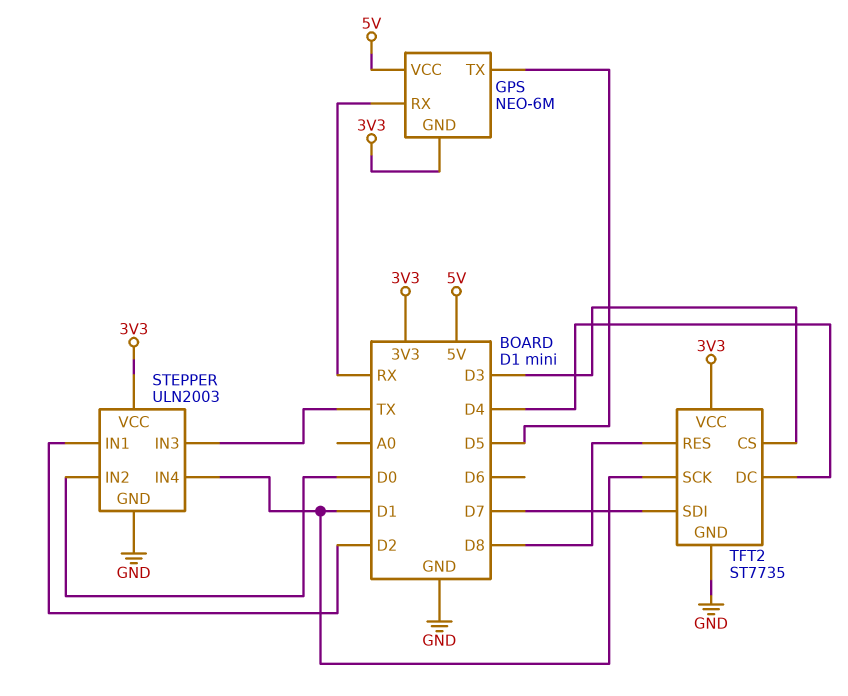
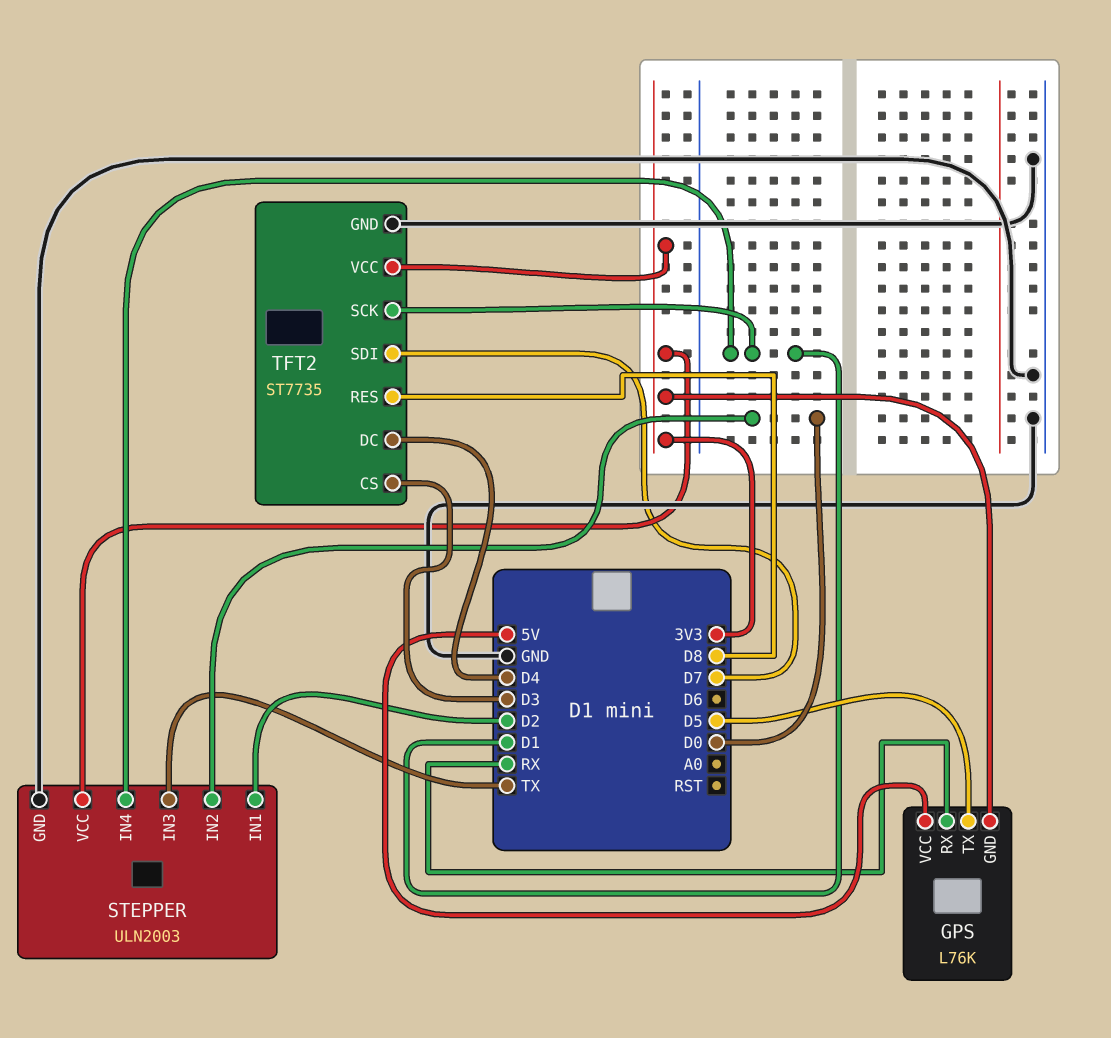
GPS: NEO-6M -> L76K

